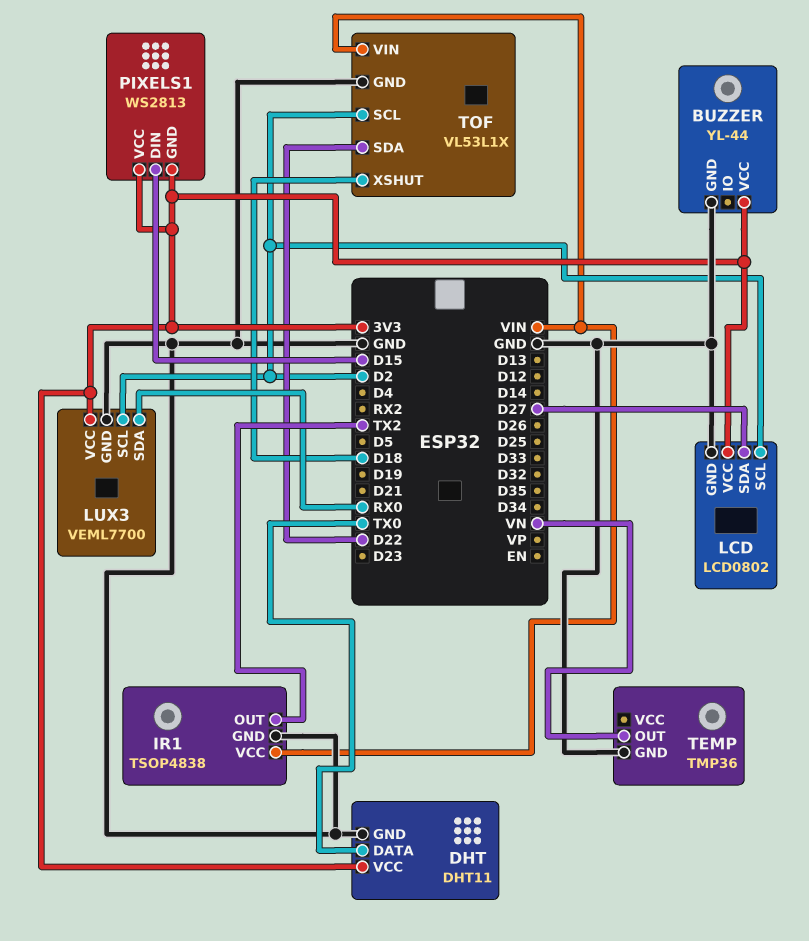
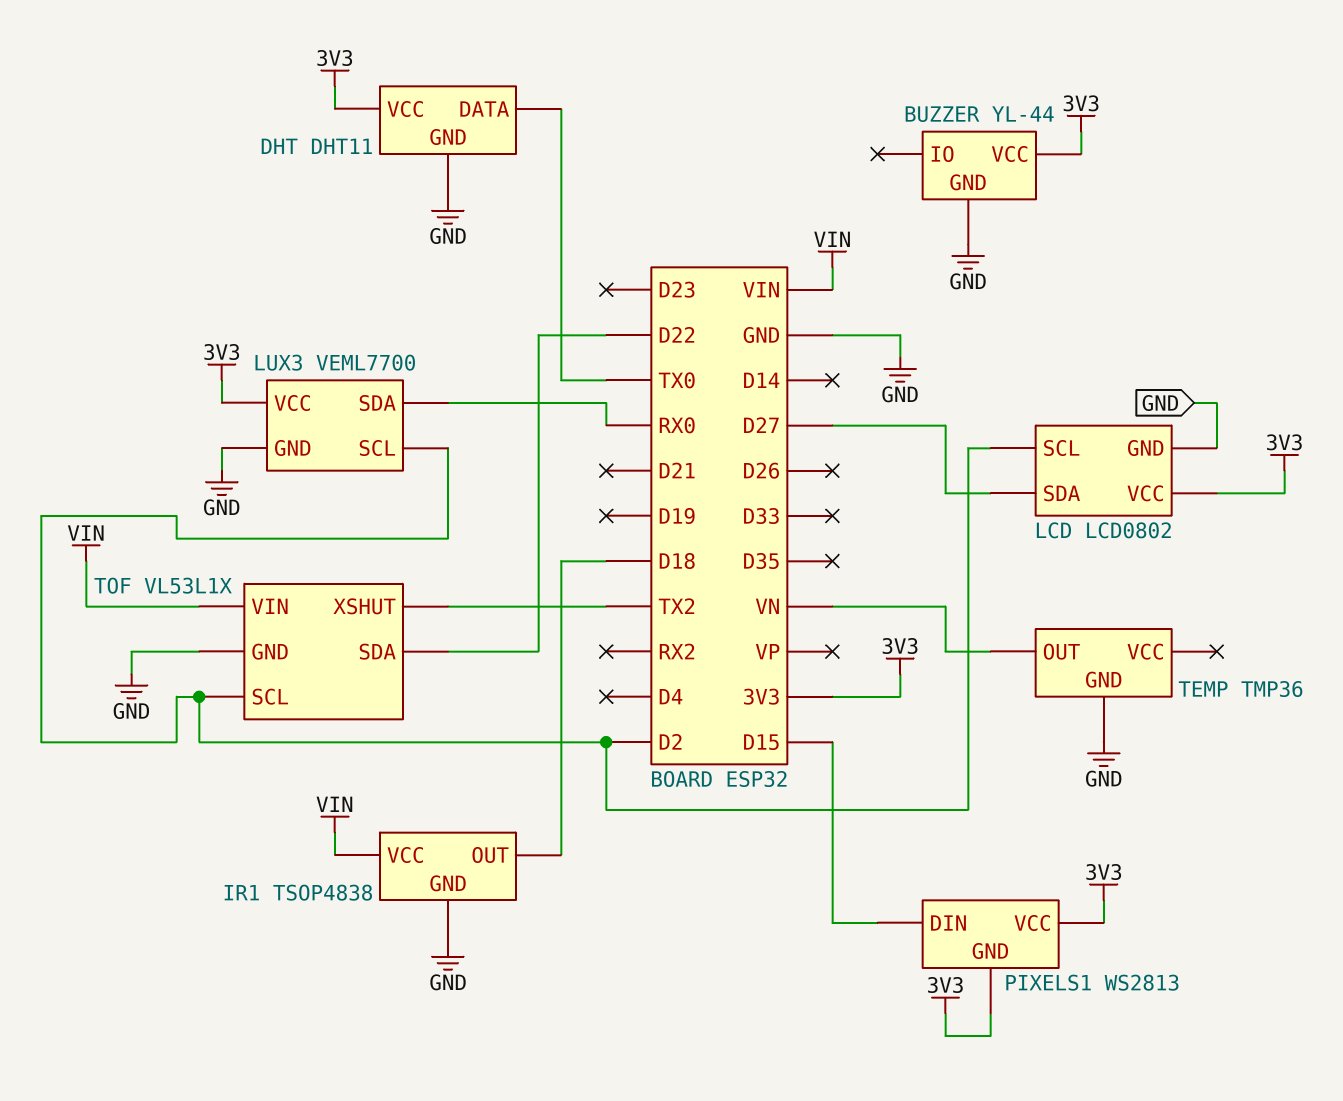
IR1 pin OUT: TX2 -> D18
TOF pin XSHUT: D18 -> TX2

